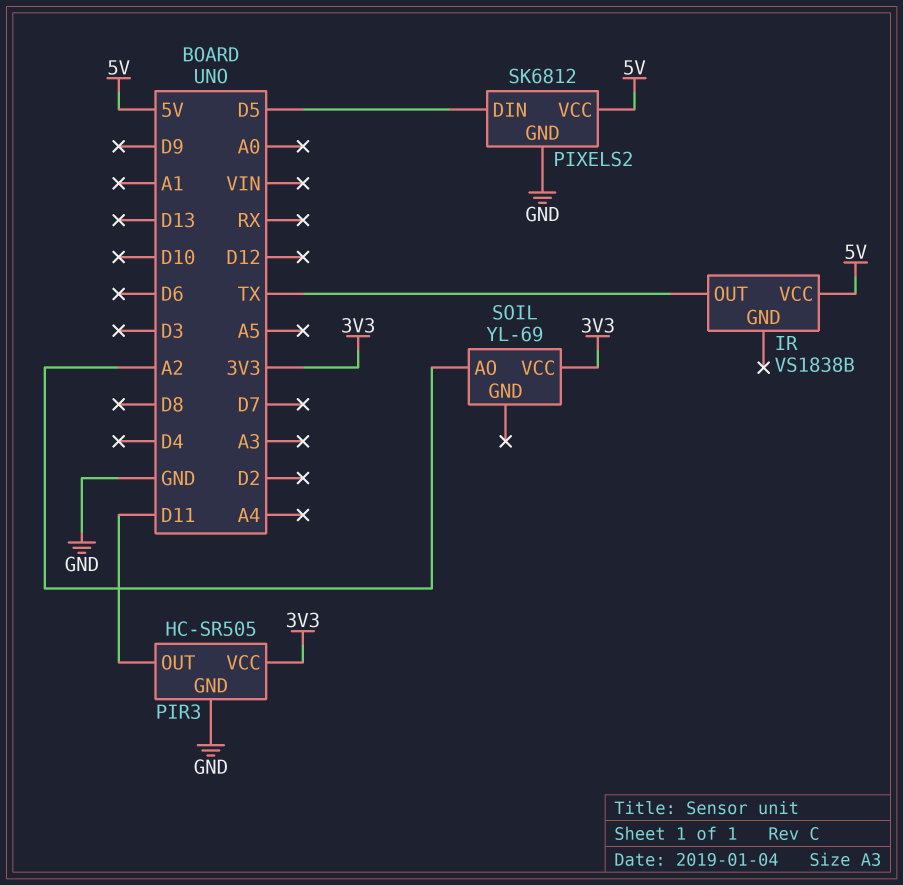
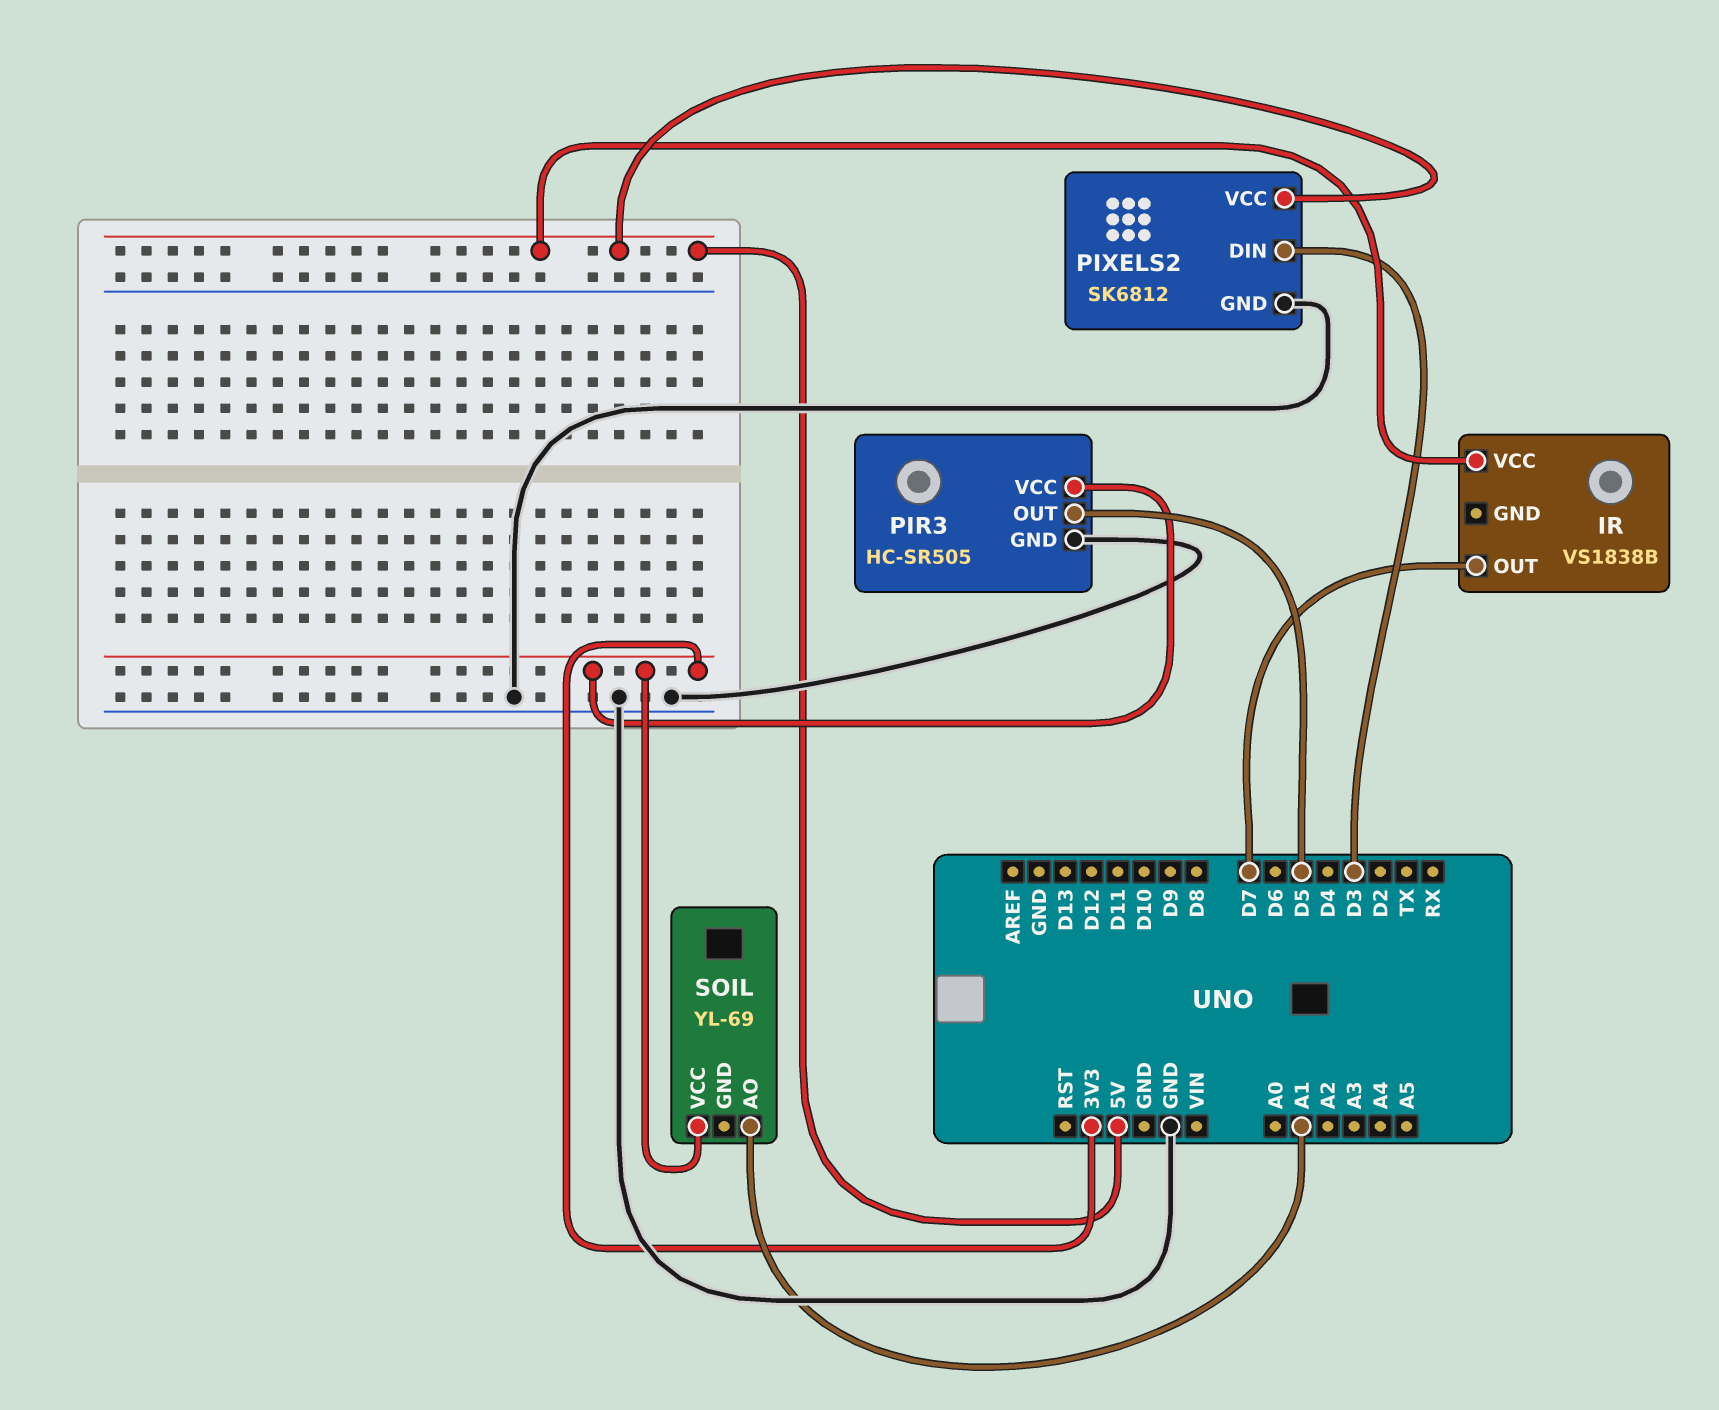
IR pin OUT: TX -> D7
PIR3 pin OUT: D11 -> D5
PIXELS2 pin DIN: D5 -> D3
SOIL pin AO: A2 -> A1

